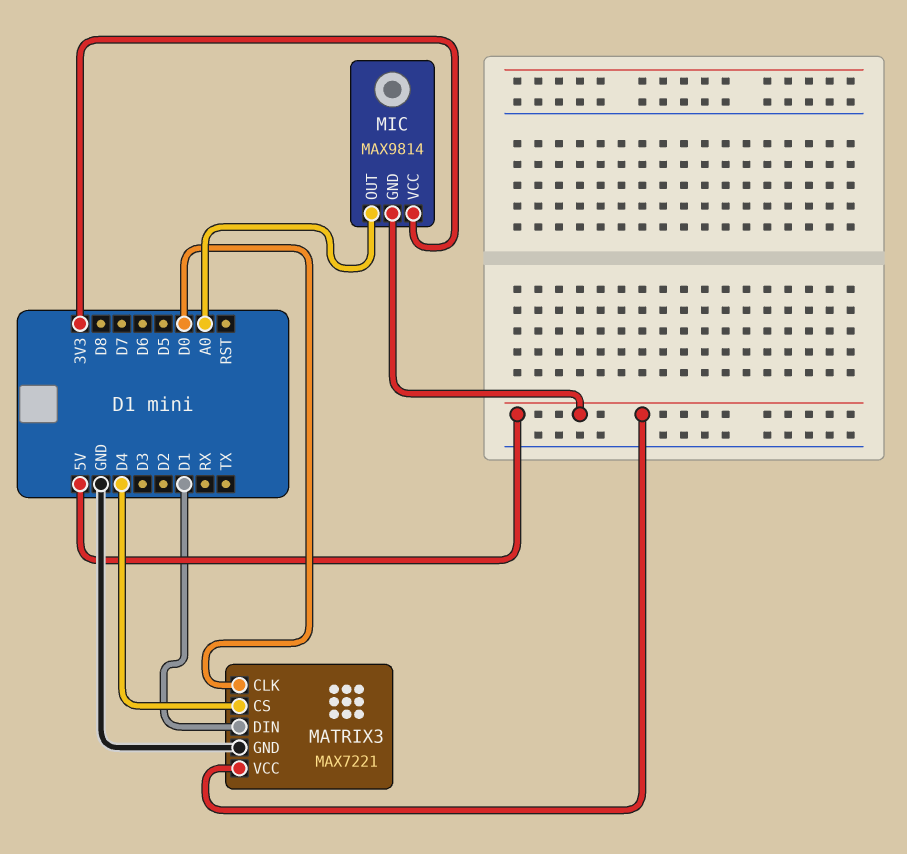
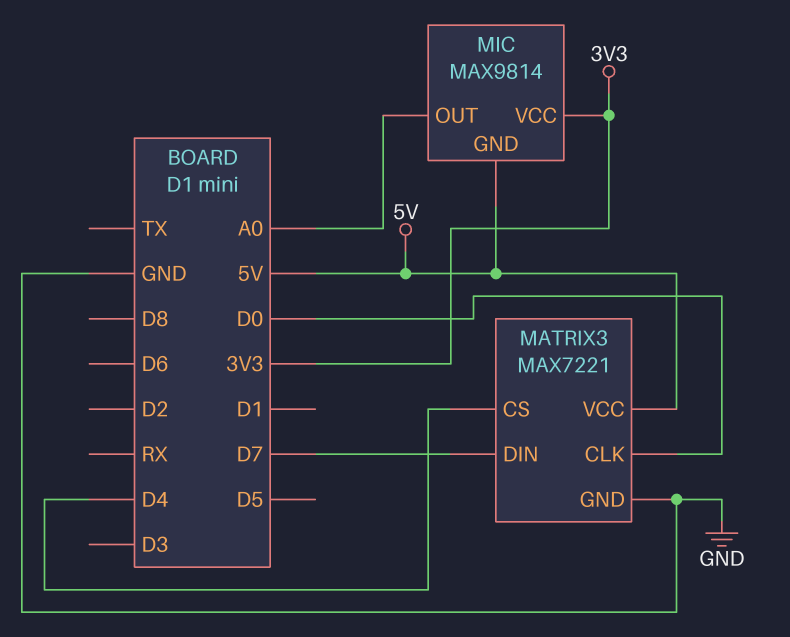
MATRIX3 pin DIN: D1 -> D7

